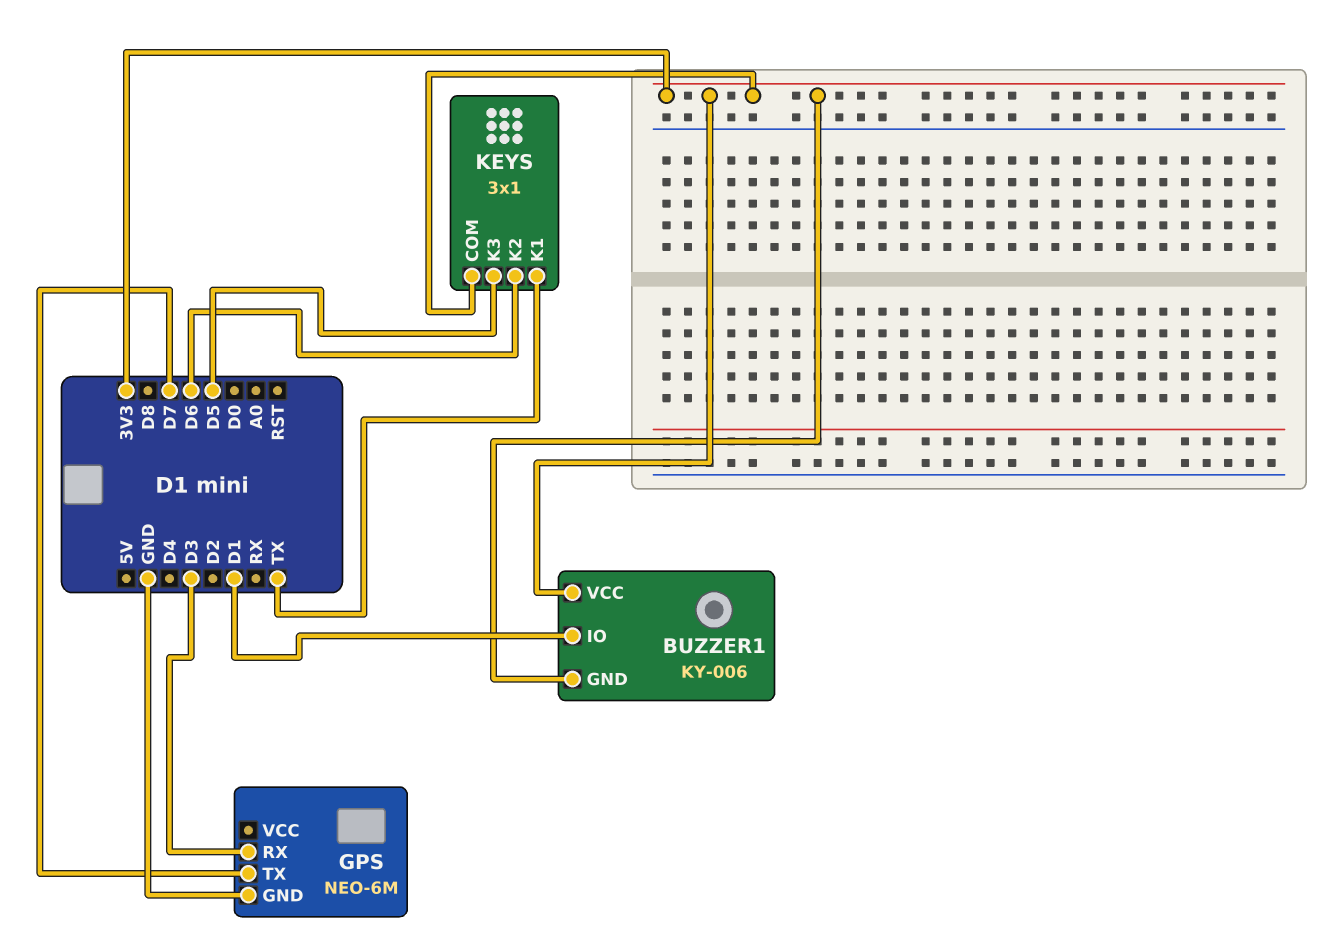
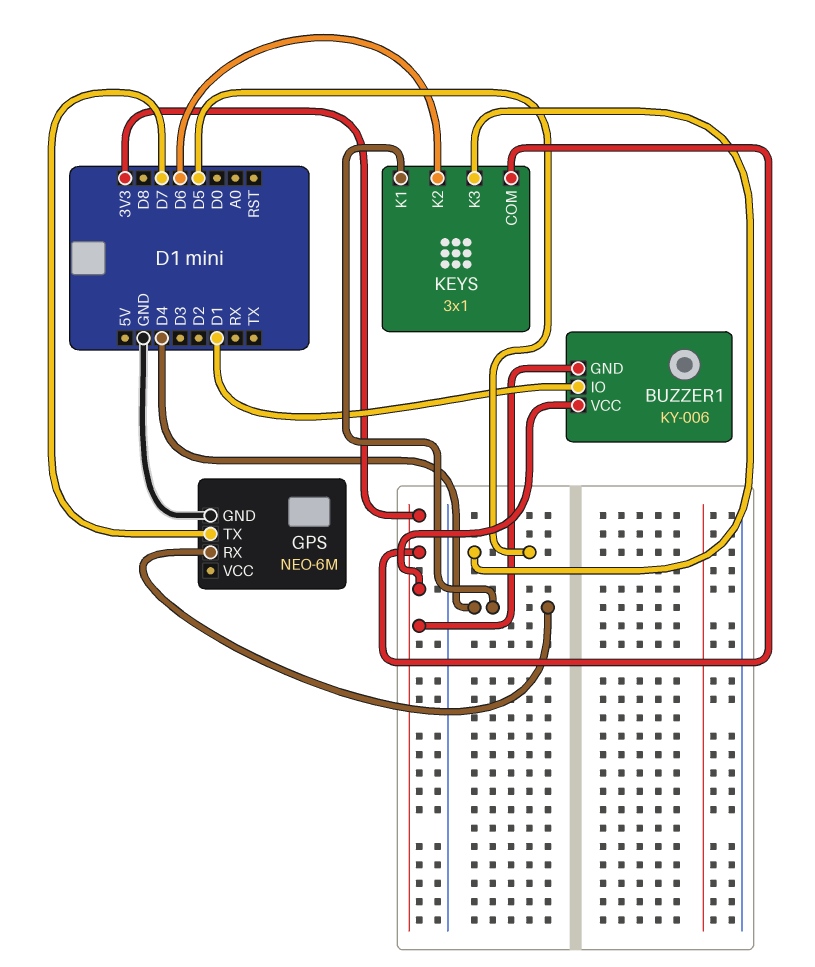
GPS pin RX: D3 -> D4
KEYS pin K1: TX -> D4

